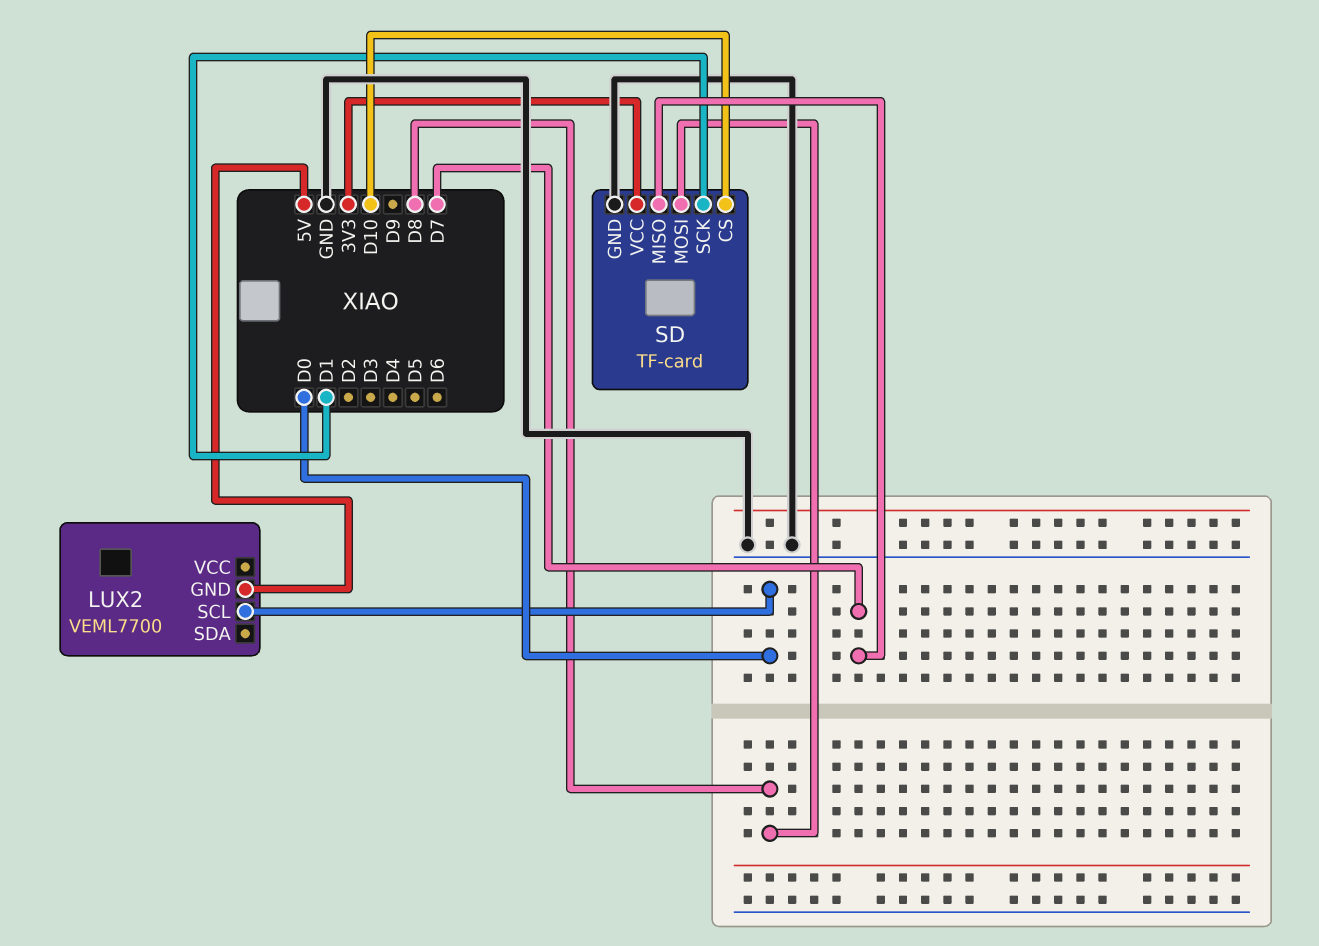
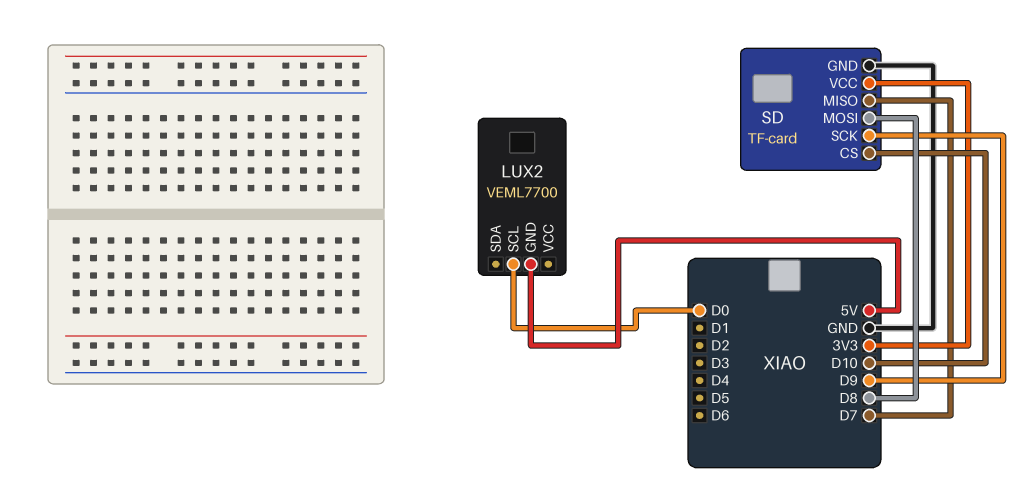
SD pin SCK: D1 -> D9

